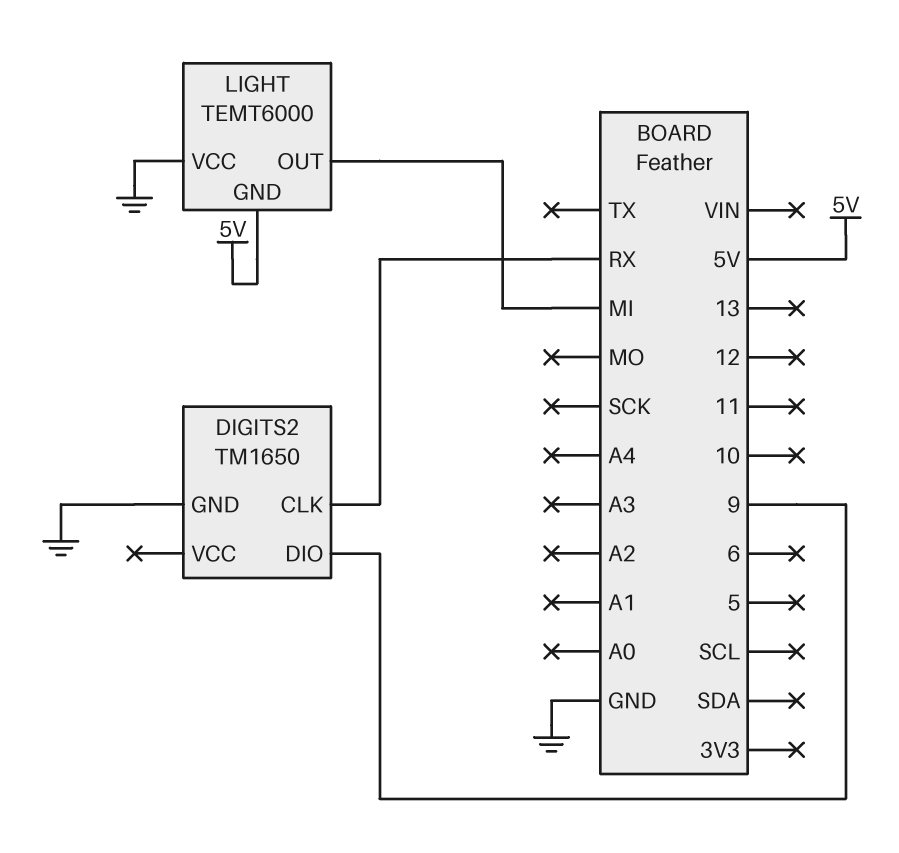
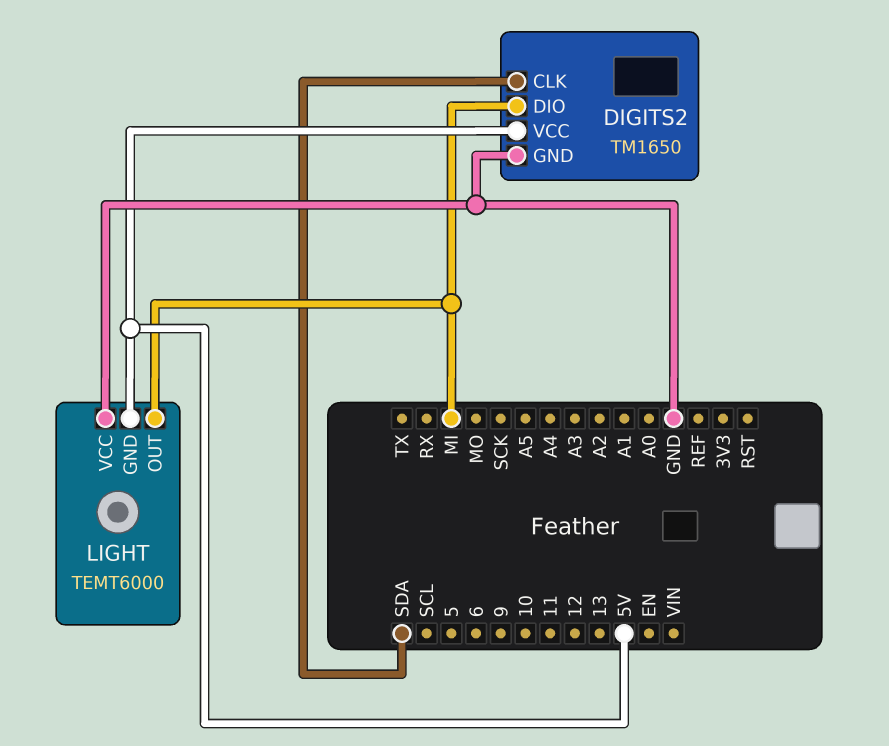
DIGITS2 pin CLK: RX -> SDA
DIGITS2 pin DIO: 9 -> MI
DIGITS2 pin VCC: none -> 5V

